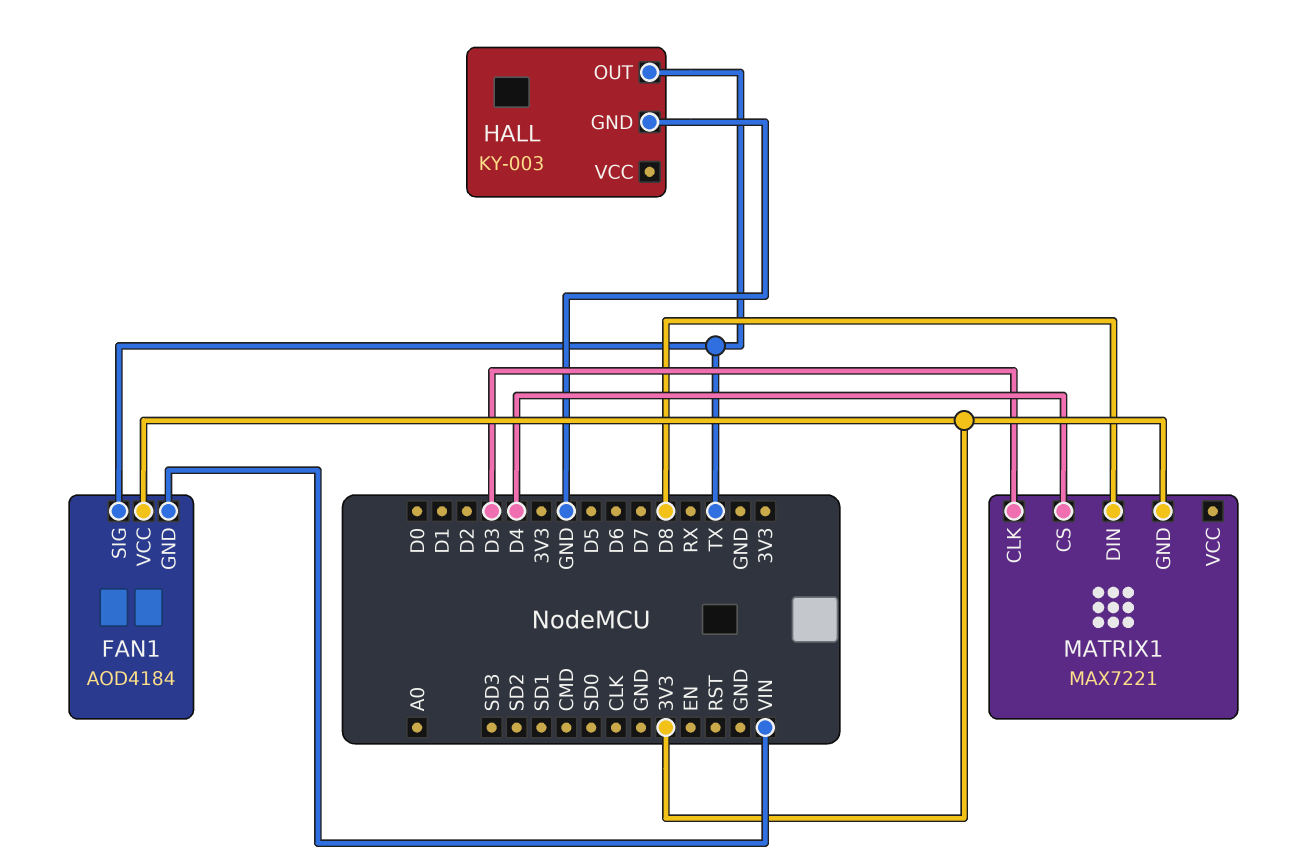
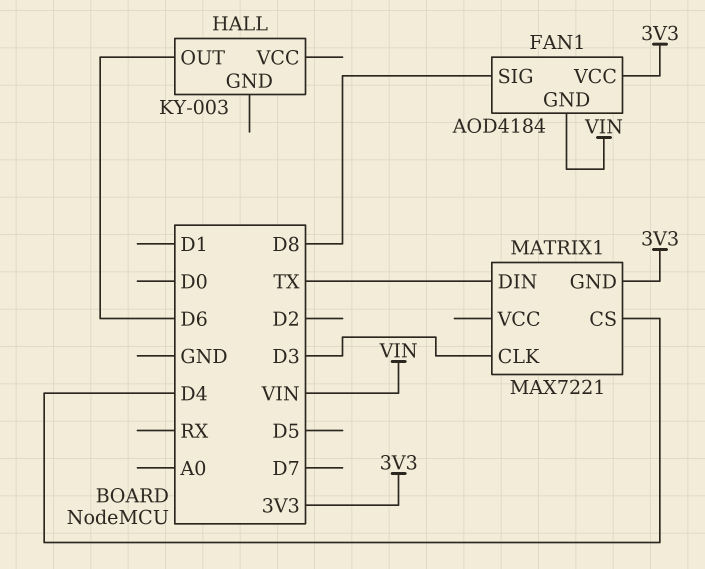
FAN1 pin SIG: TX -> D8
HALL pin GND: GND -> none
HALL pin OUT: TX -> D6
MATRIX1 pin DIN: D8 -> TX

